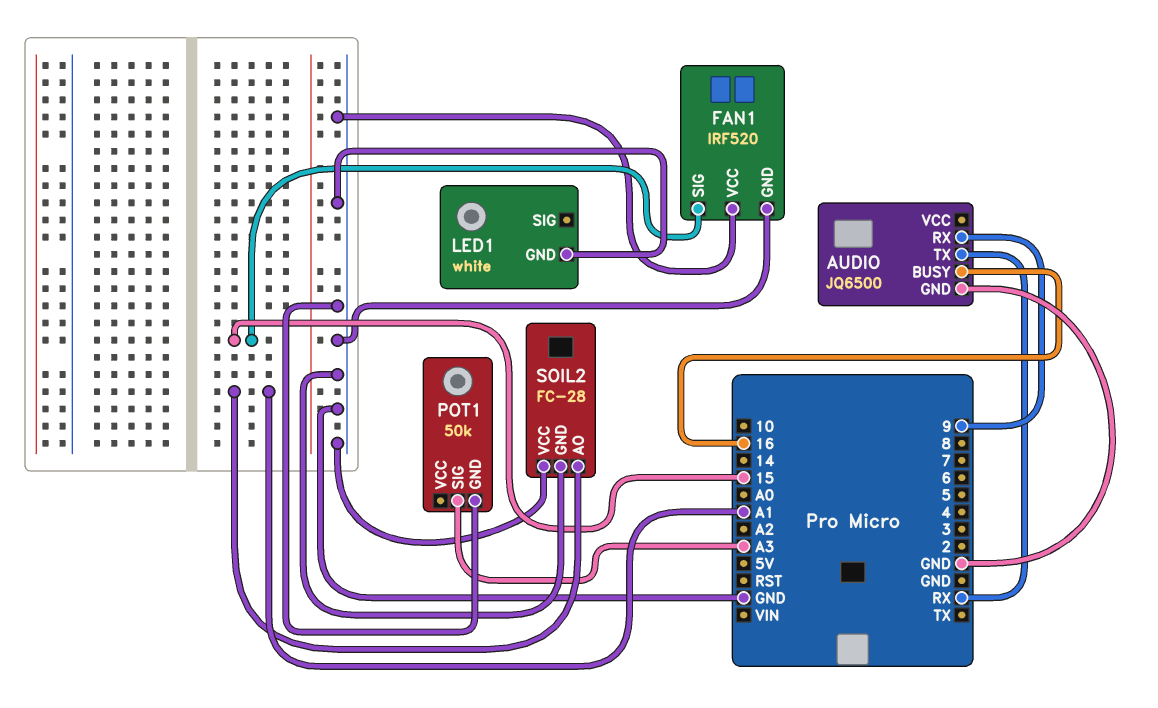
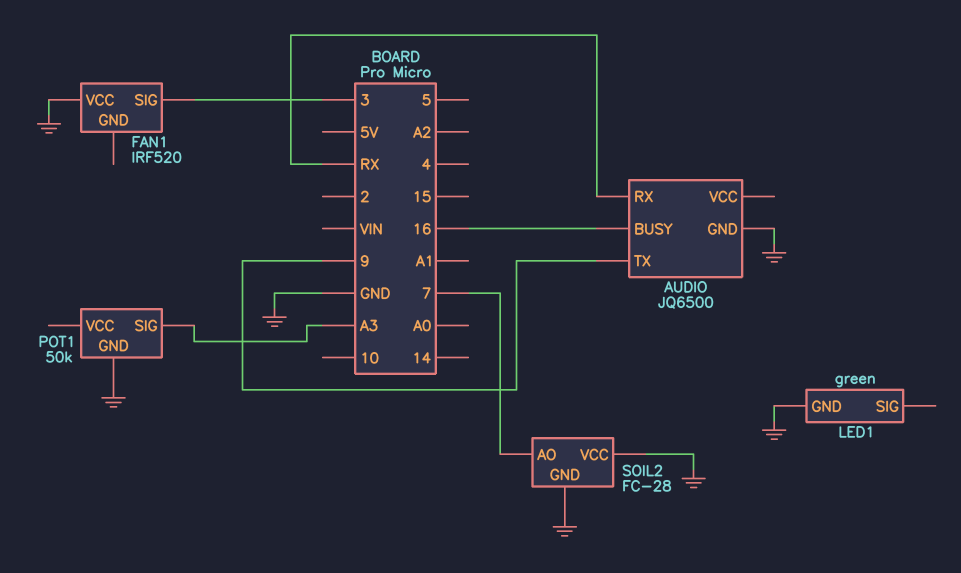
AUDIO pin RX: 9 -> RX
AUDIO pin TX: RX -> 9
FAN1 pin GND: GND -> none
FAN1 pin SIG: 15 -> 3
LED1: white -> green
SOIL2 pin AO: A1 -> 7

